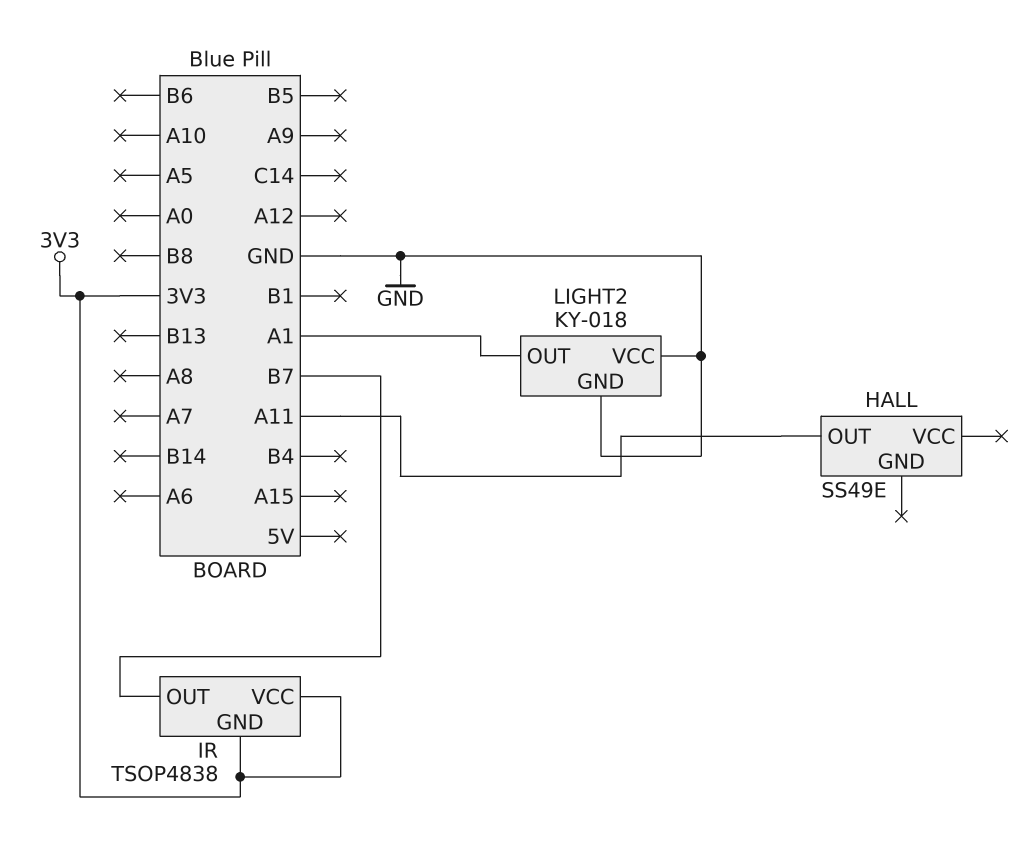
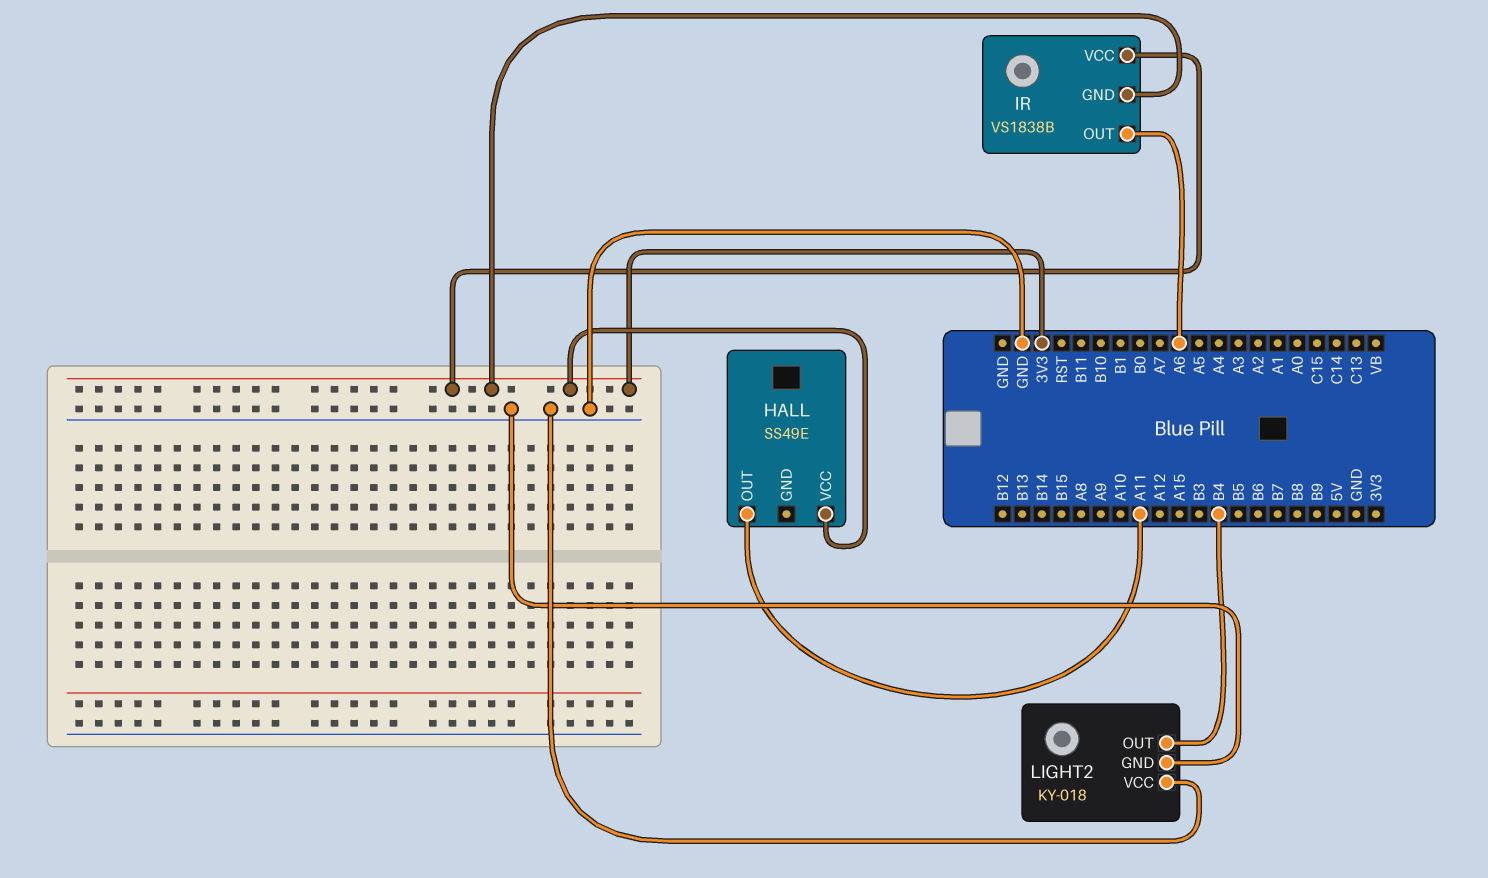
HALL pin VCC: none -> 3V3
IR: TSOP4838 -> VS1838B
IR pin OUT: B7 -> A6
LIGHT2 pin OUT: A1 -> B4

